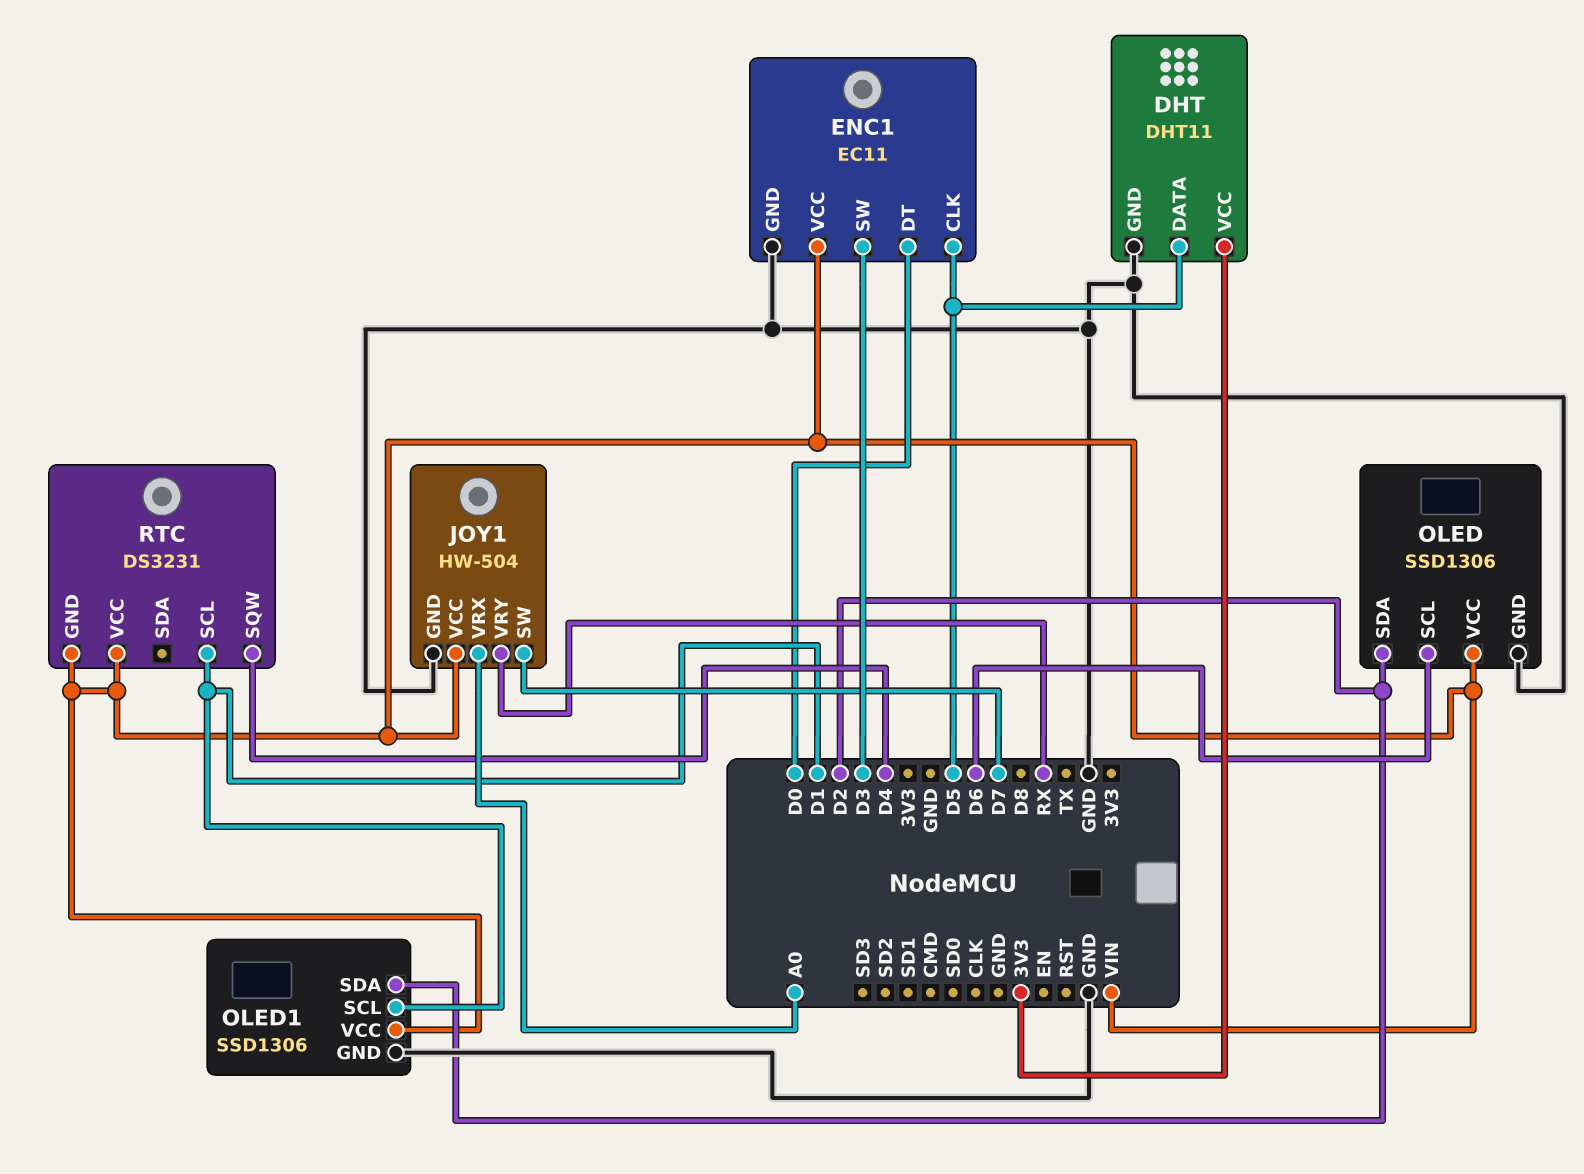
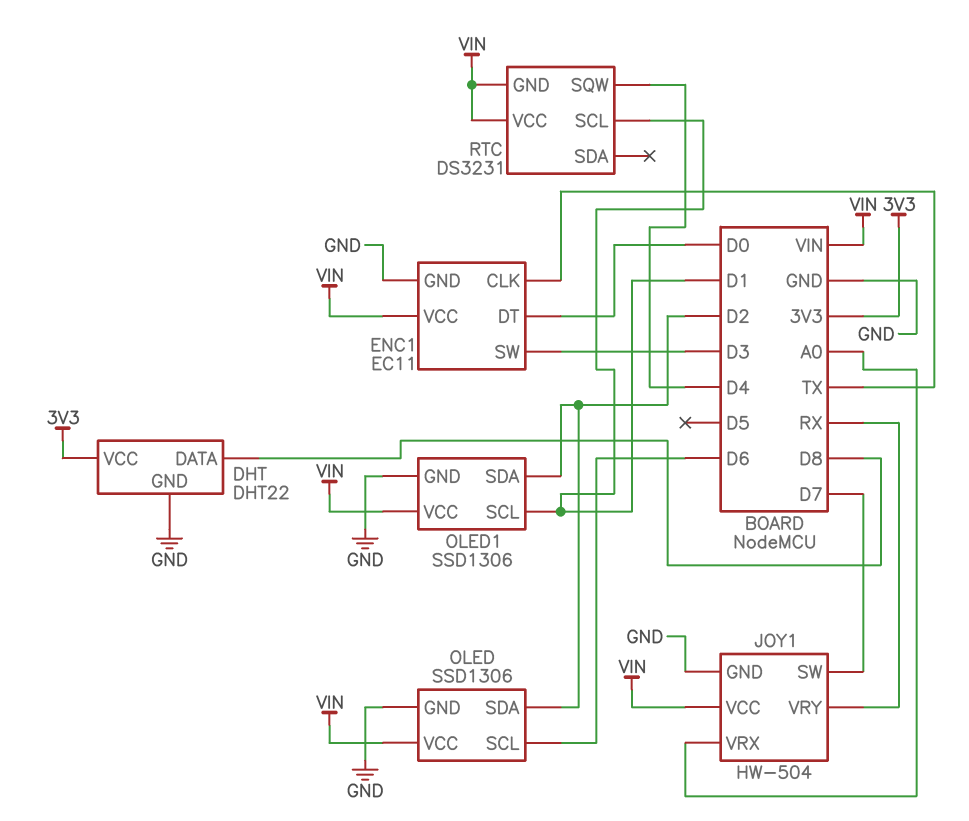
DHT: DHT11 -> DHT22
DHT pin DATA: D5 -> D8
ENC1 pin CLK: D5 -> TX

